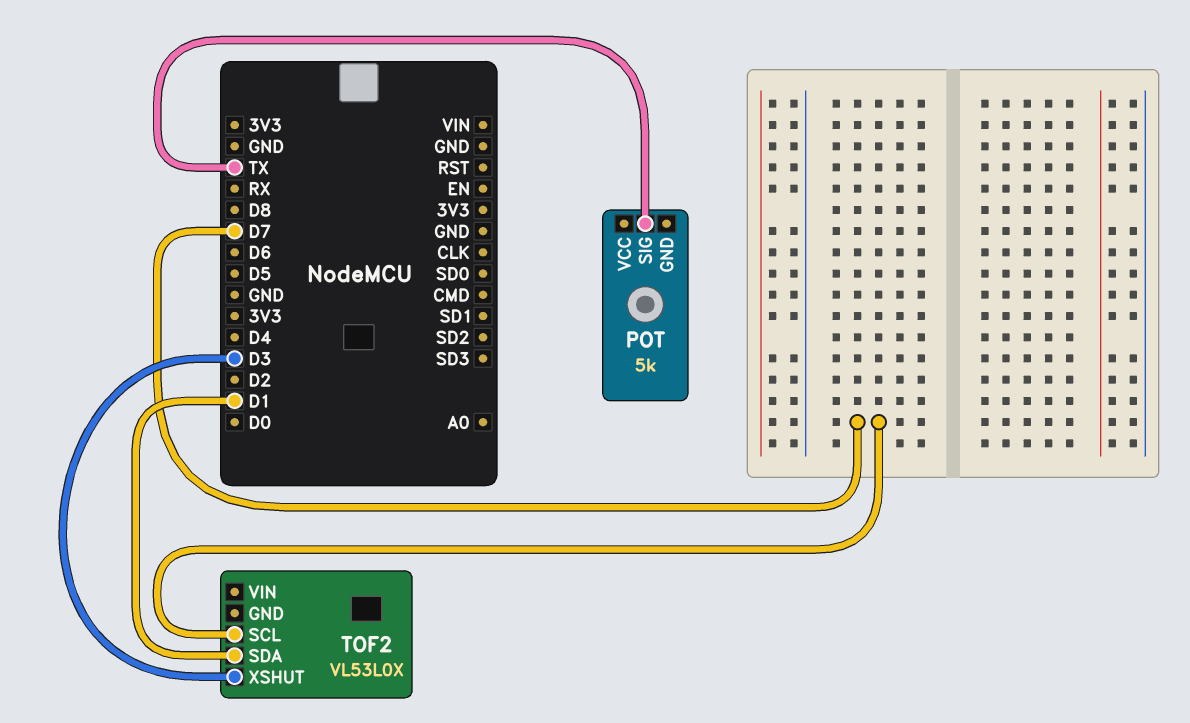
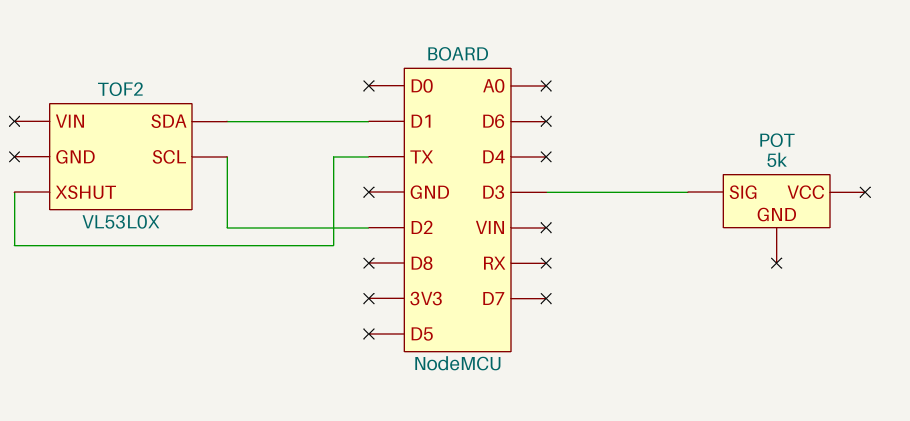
POT pin SIG: TX -> D3
TOF2 pin SCL: D7 -> D2
TOF2 pin XSHUT: D3 -> TX

